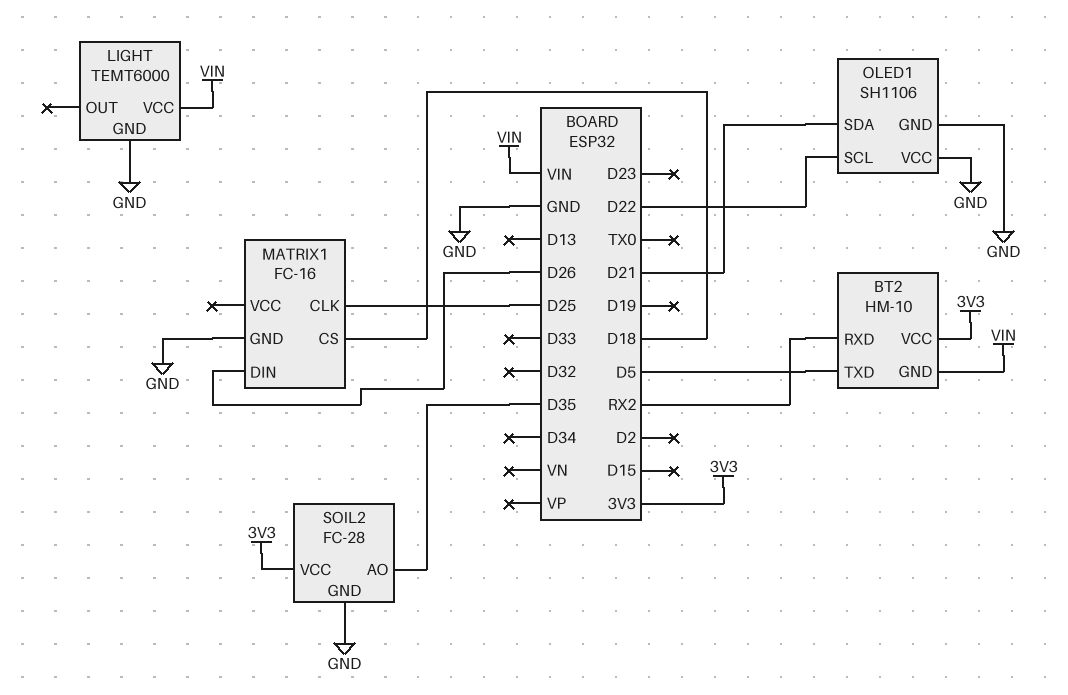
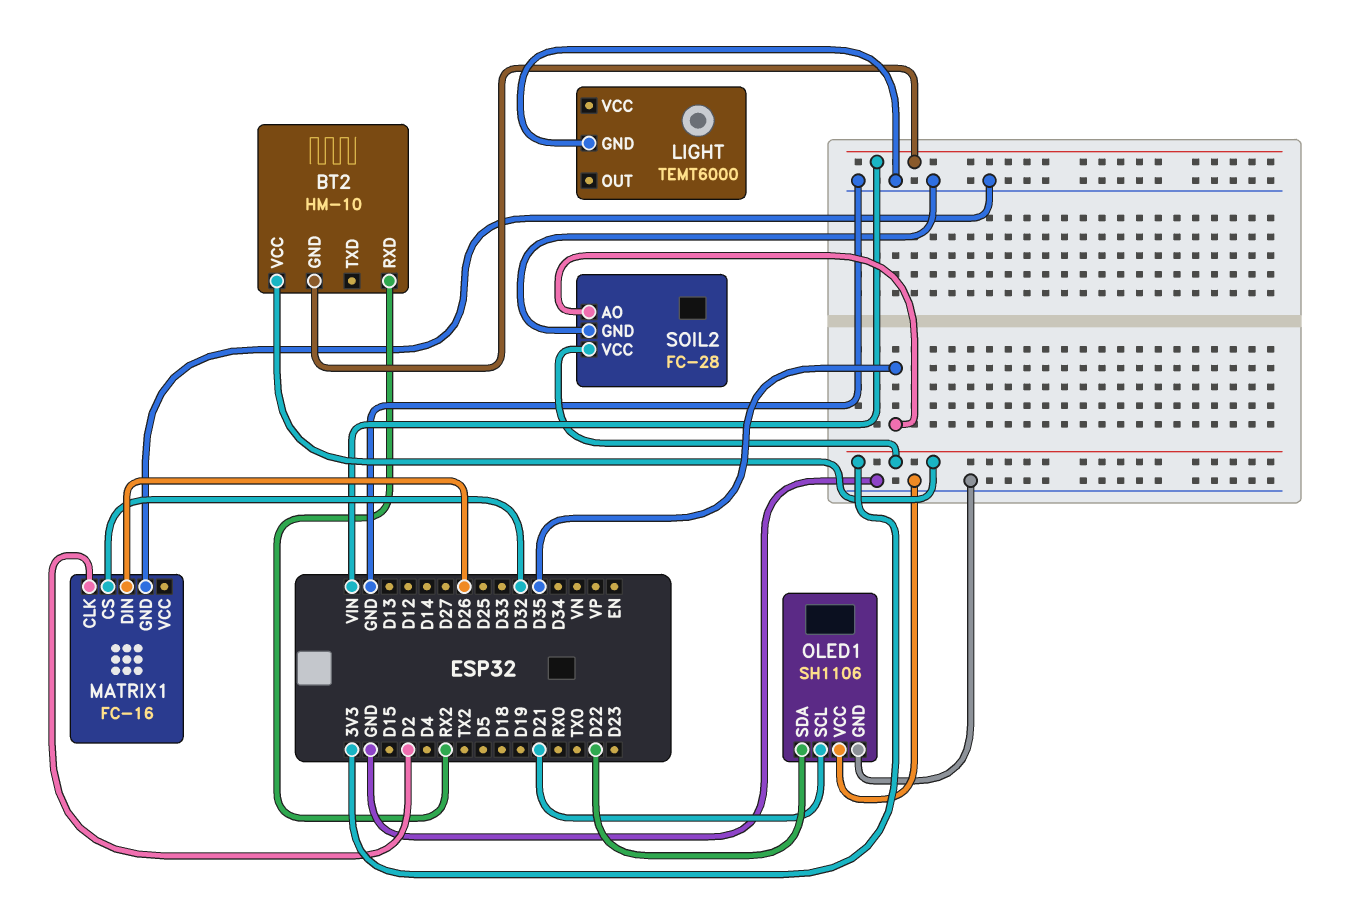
BT2 pin TXD: D5 -> none
LIGHT pin VCC: VIN -> none
MATRIX1 pin CLK: D25 -> D2
MATRIX1 pin CS: D18 -> D32
OLED1 pin SCL: D22 -> D21
OLED1 pin SDA: D21 -> D22

